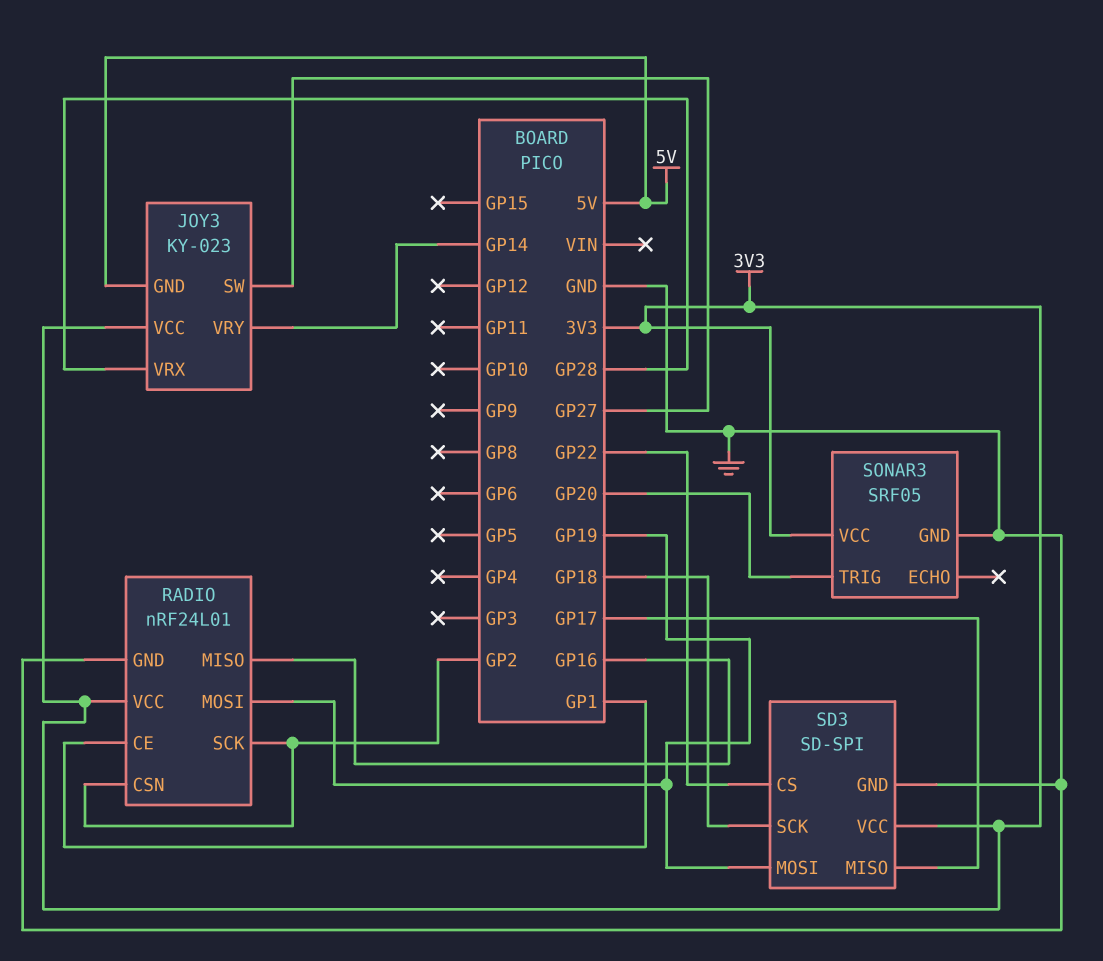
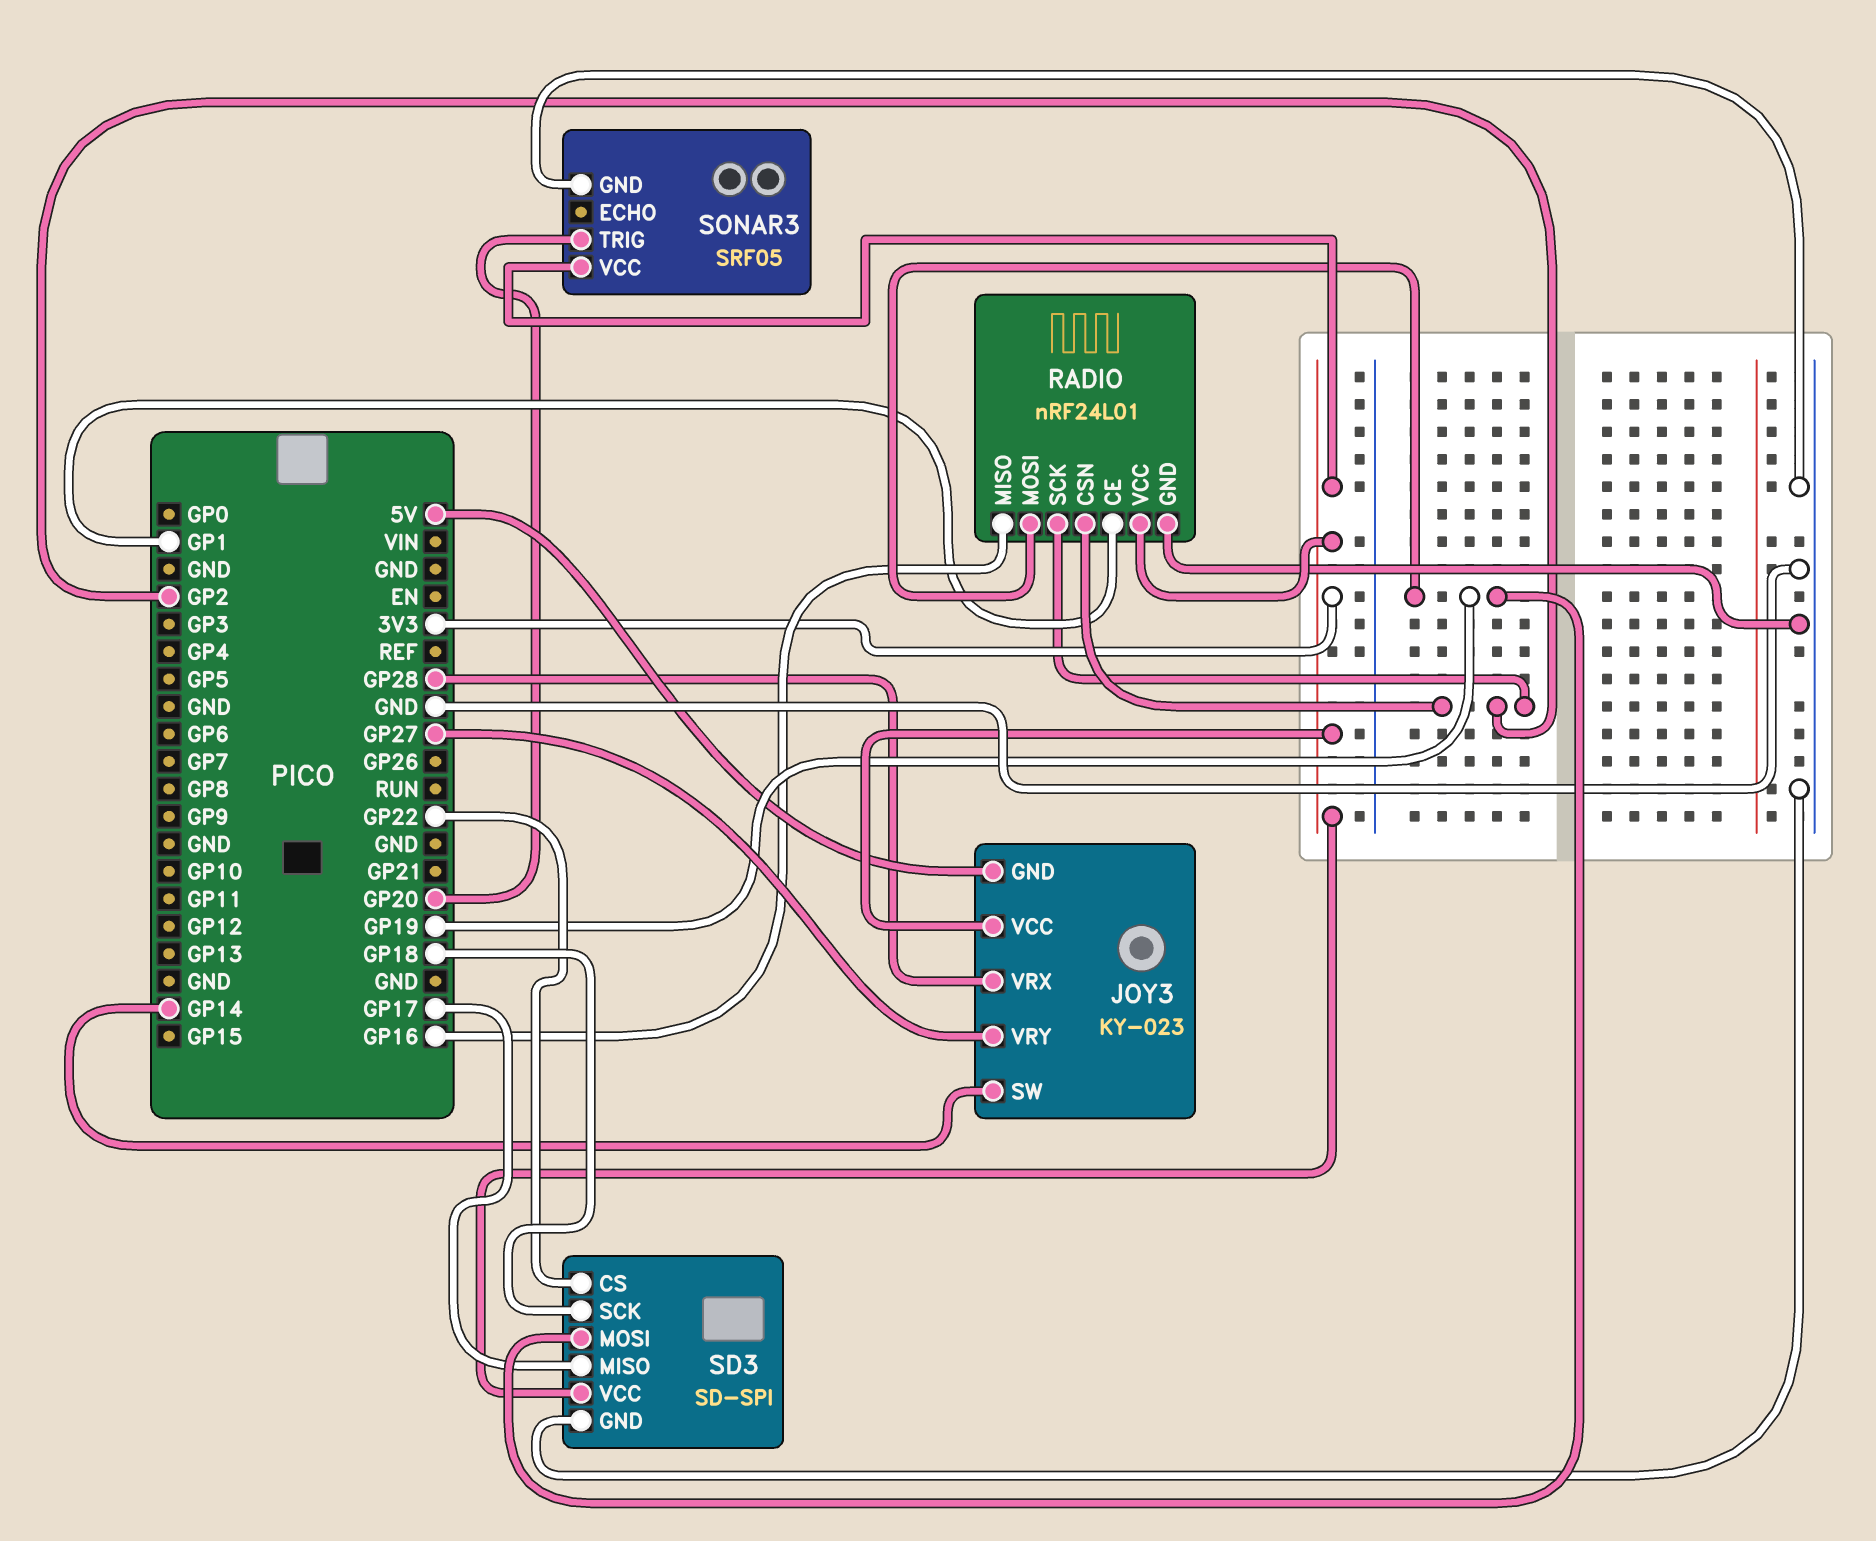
JOY3 pin SW: GP27 -> GP14
JOY3 pin VRY: GP14 -> GP27

